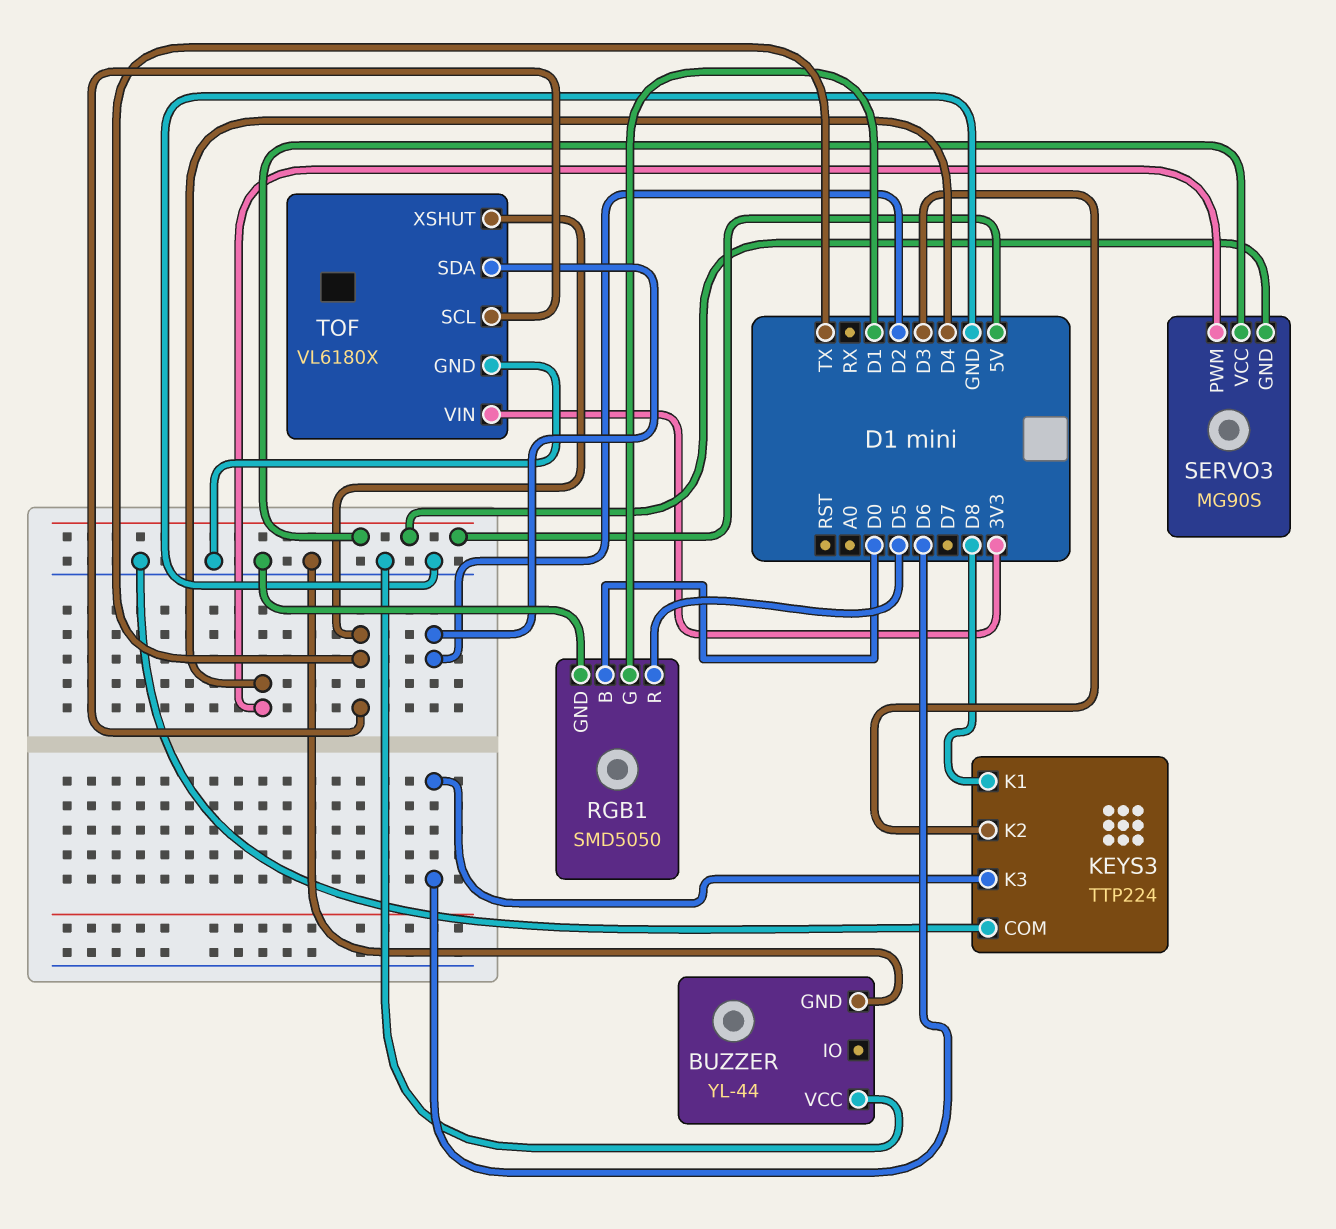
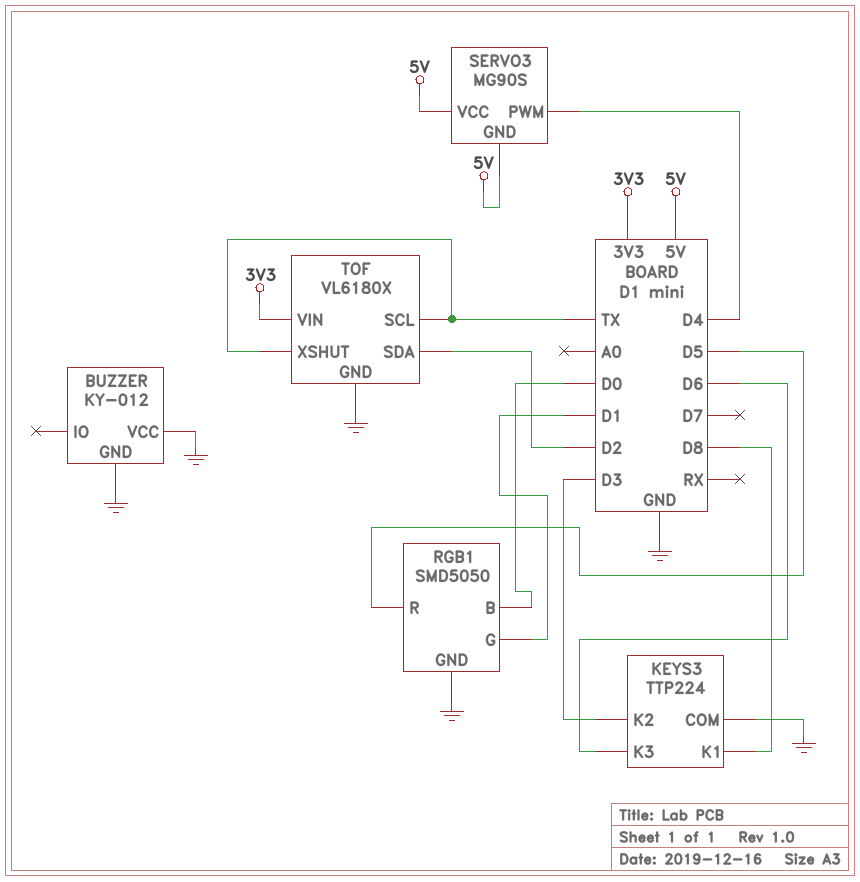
BUZZER: YL-44 -> KY-012

